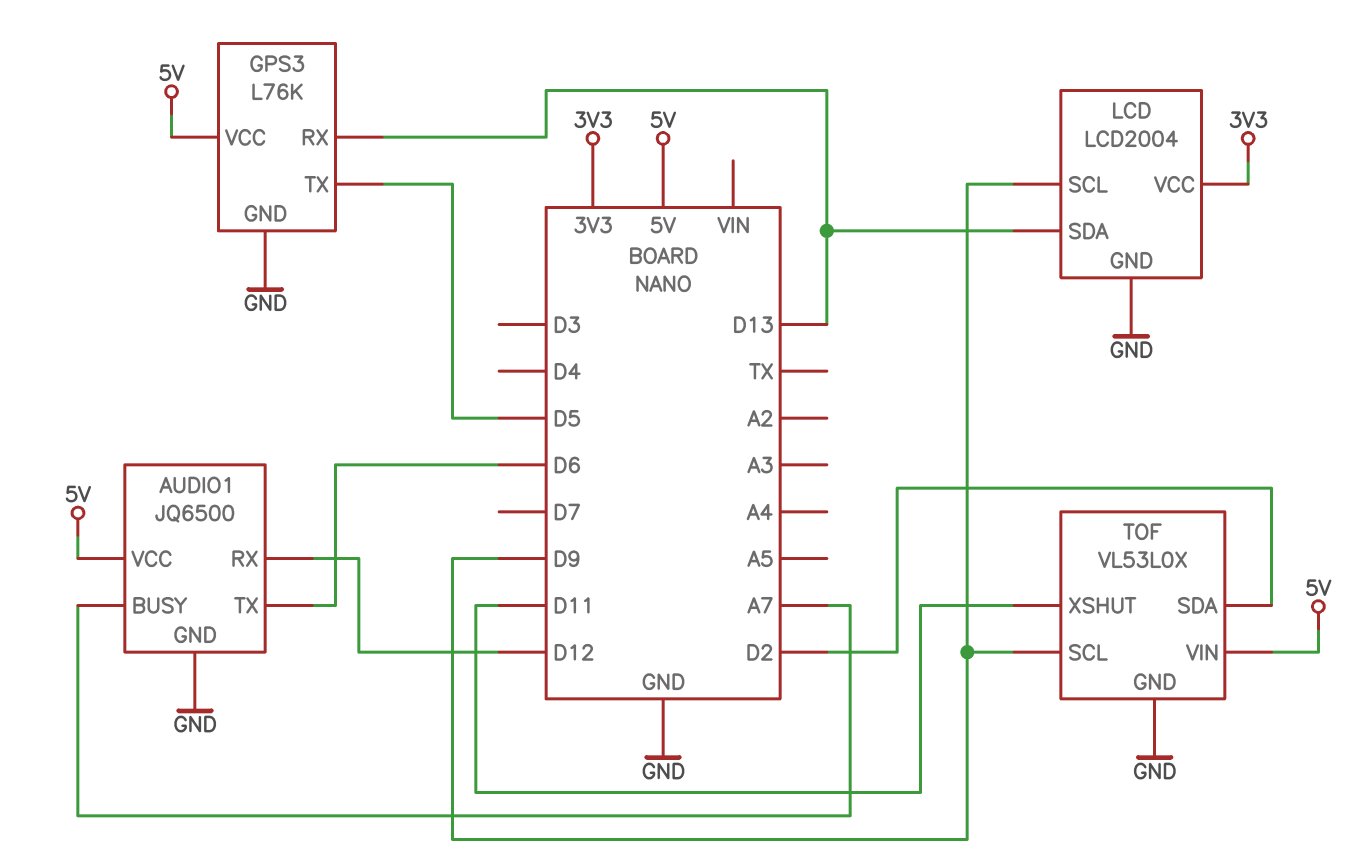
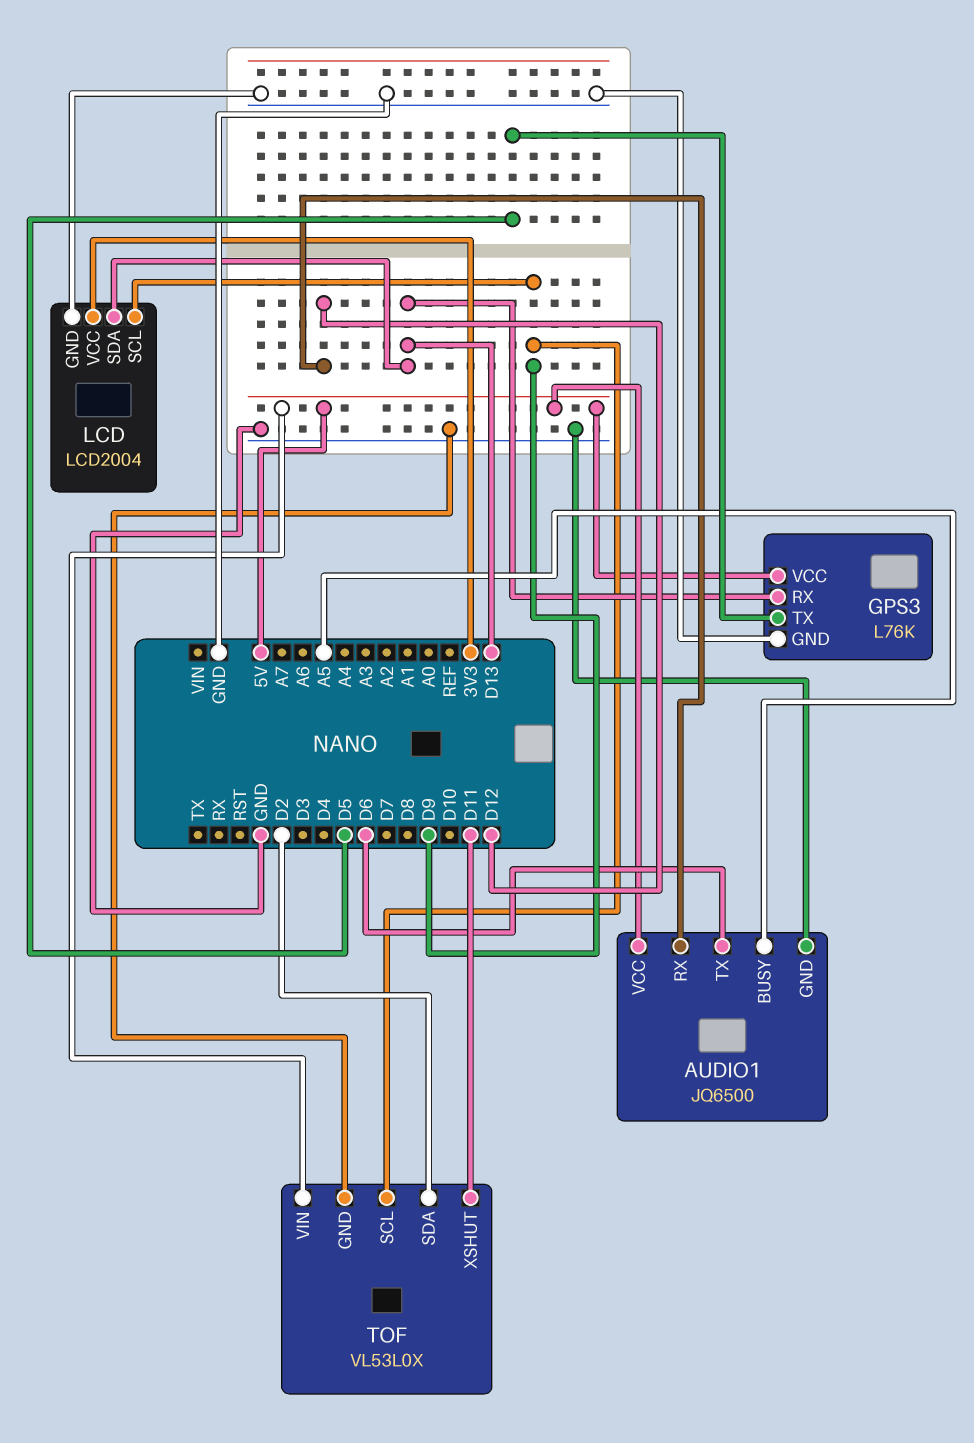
AUDIO1 pin BUSY: A7 -> A5

